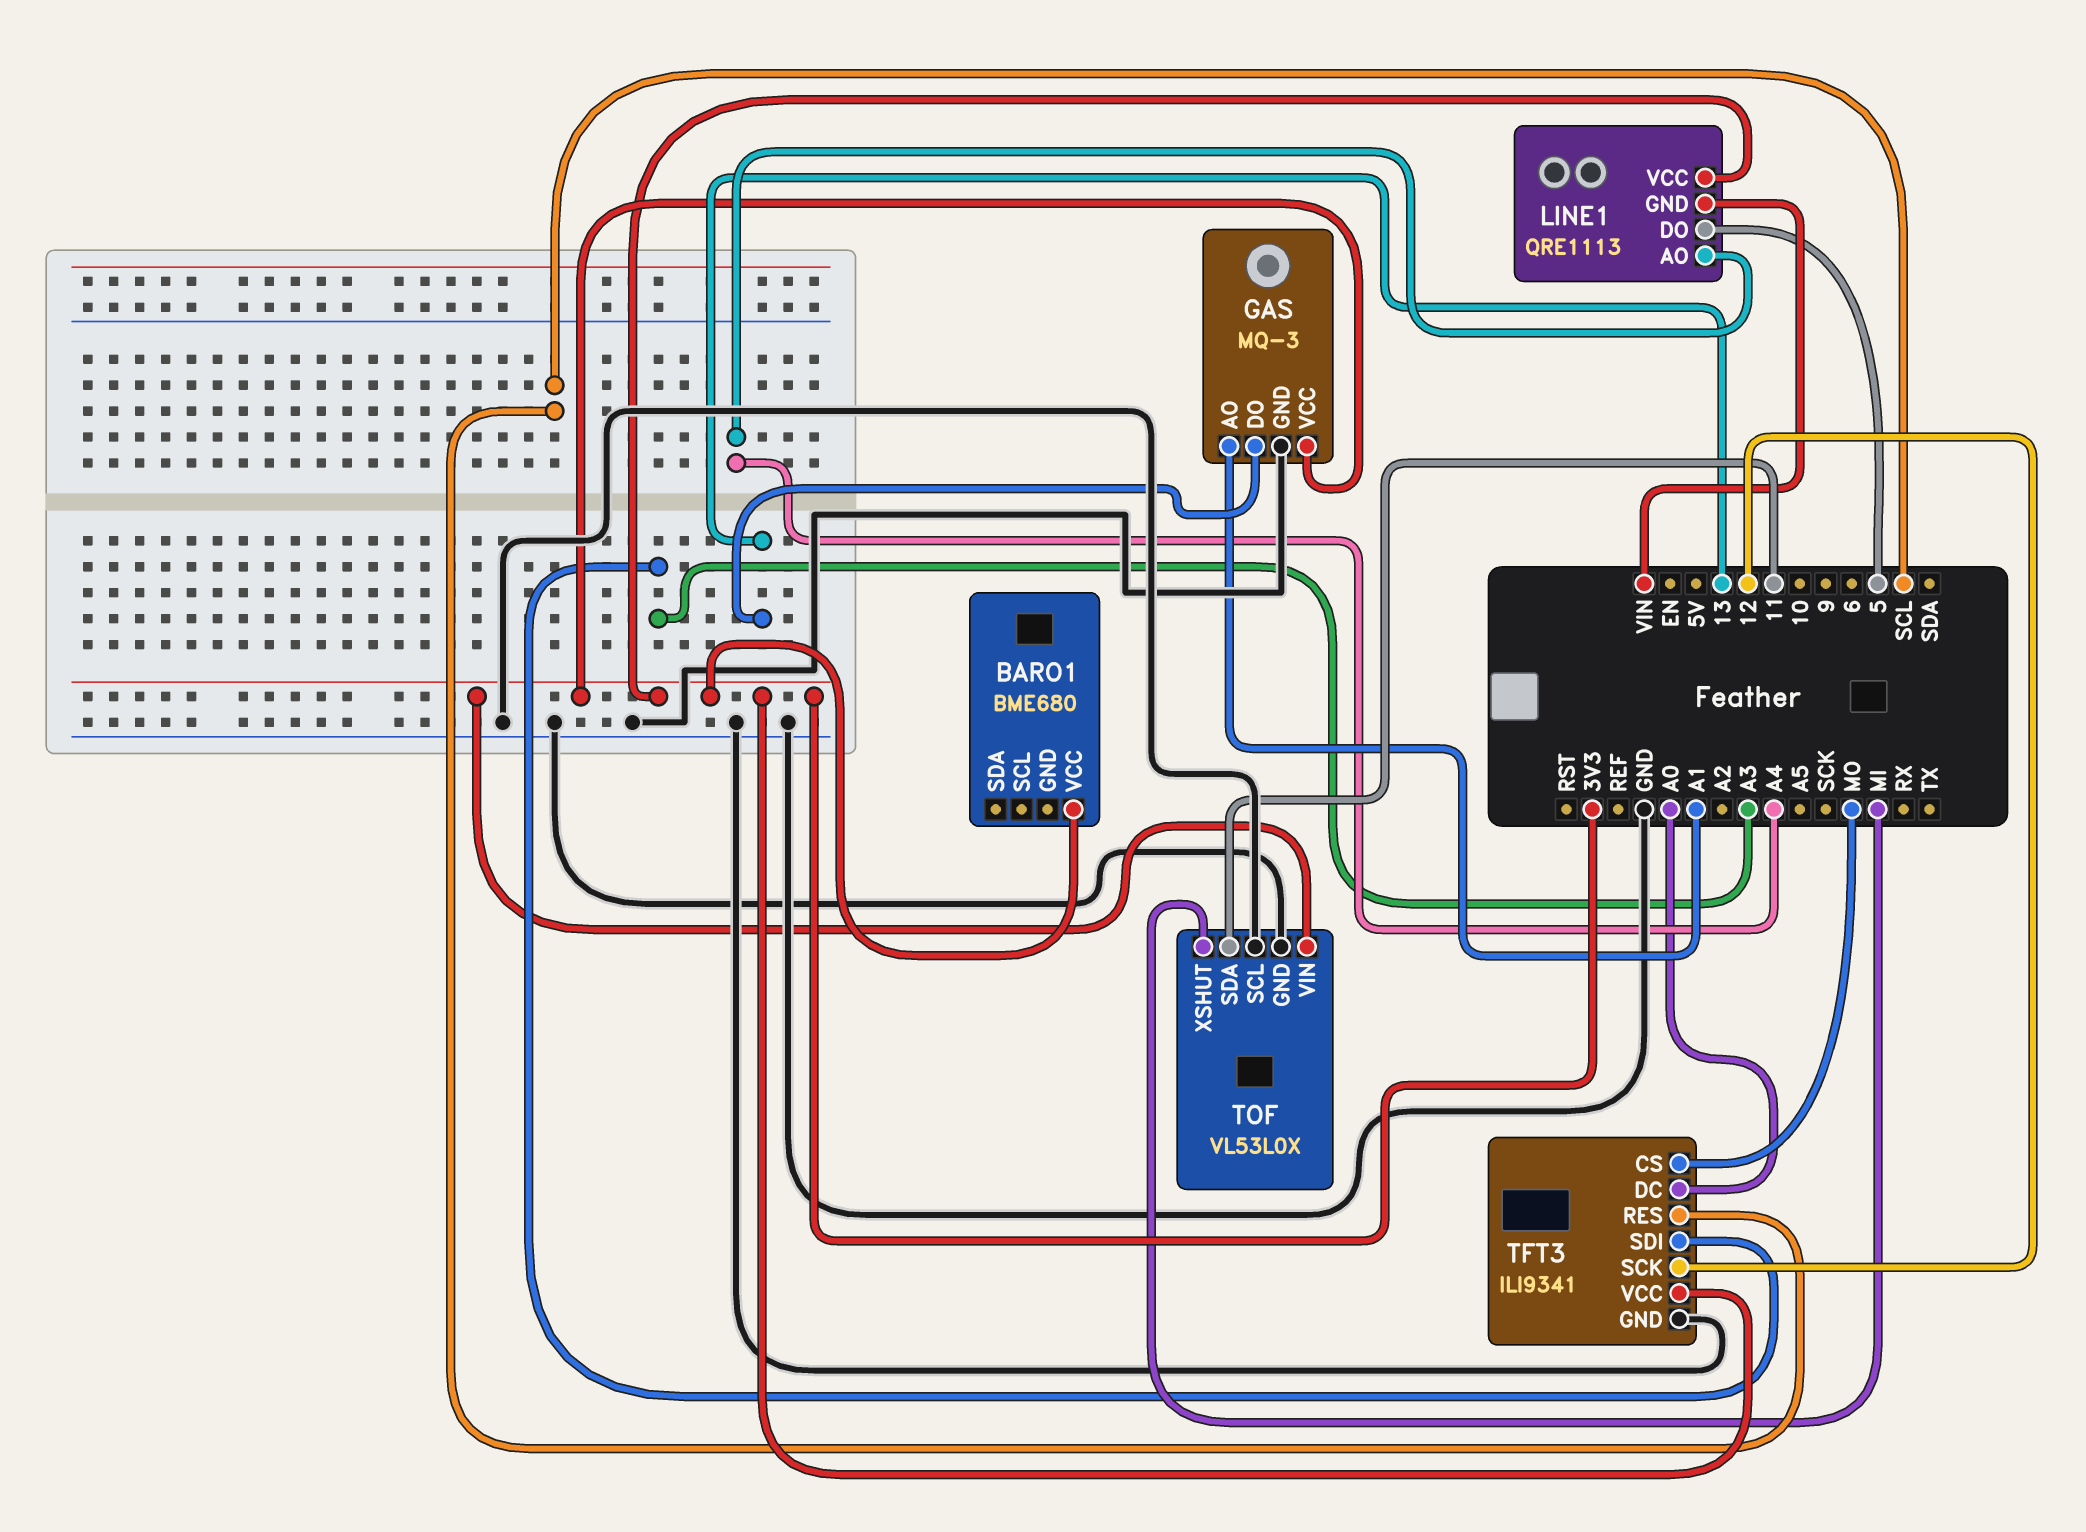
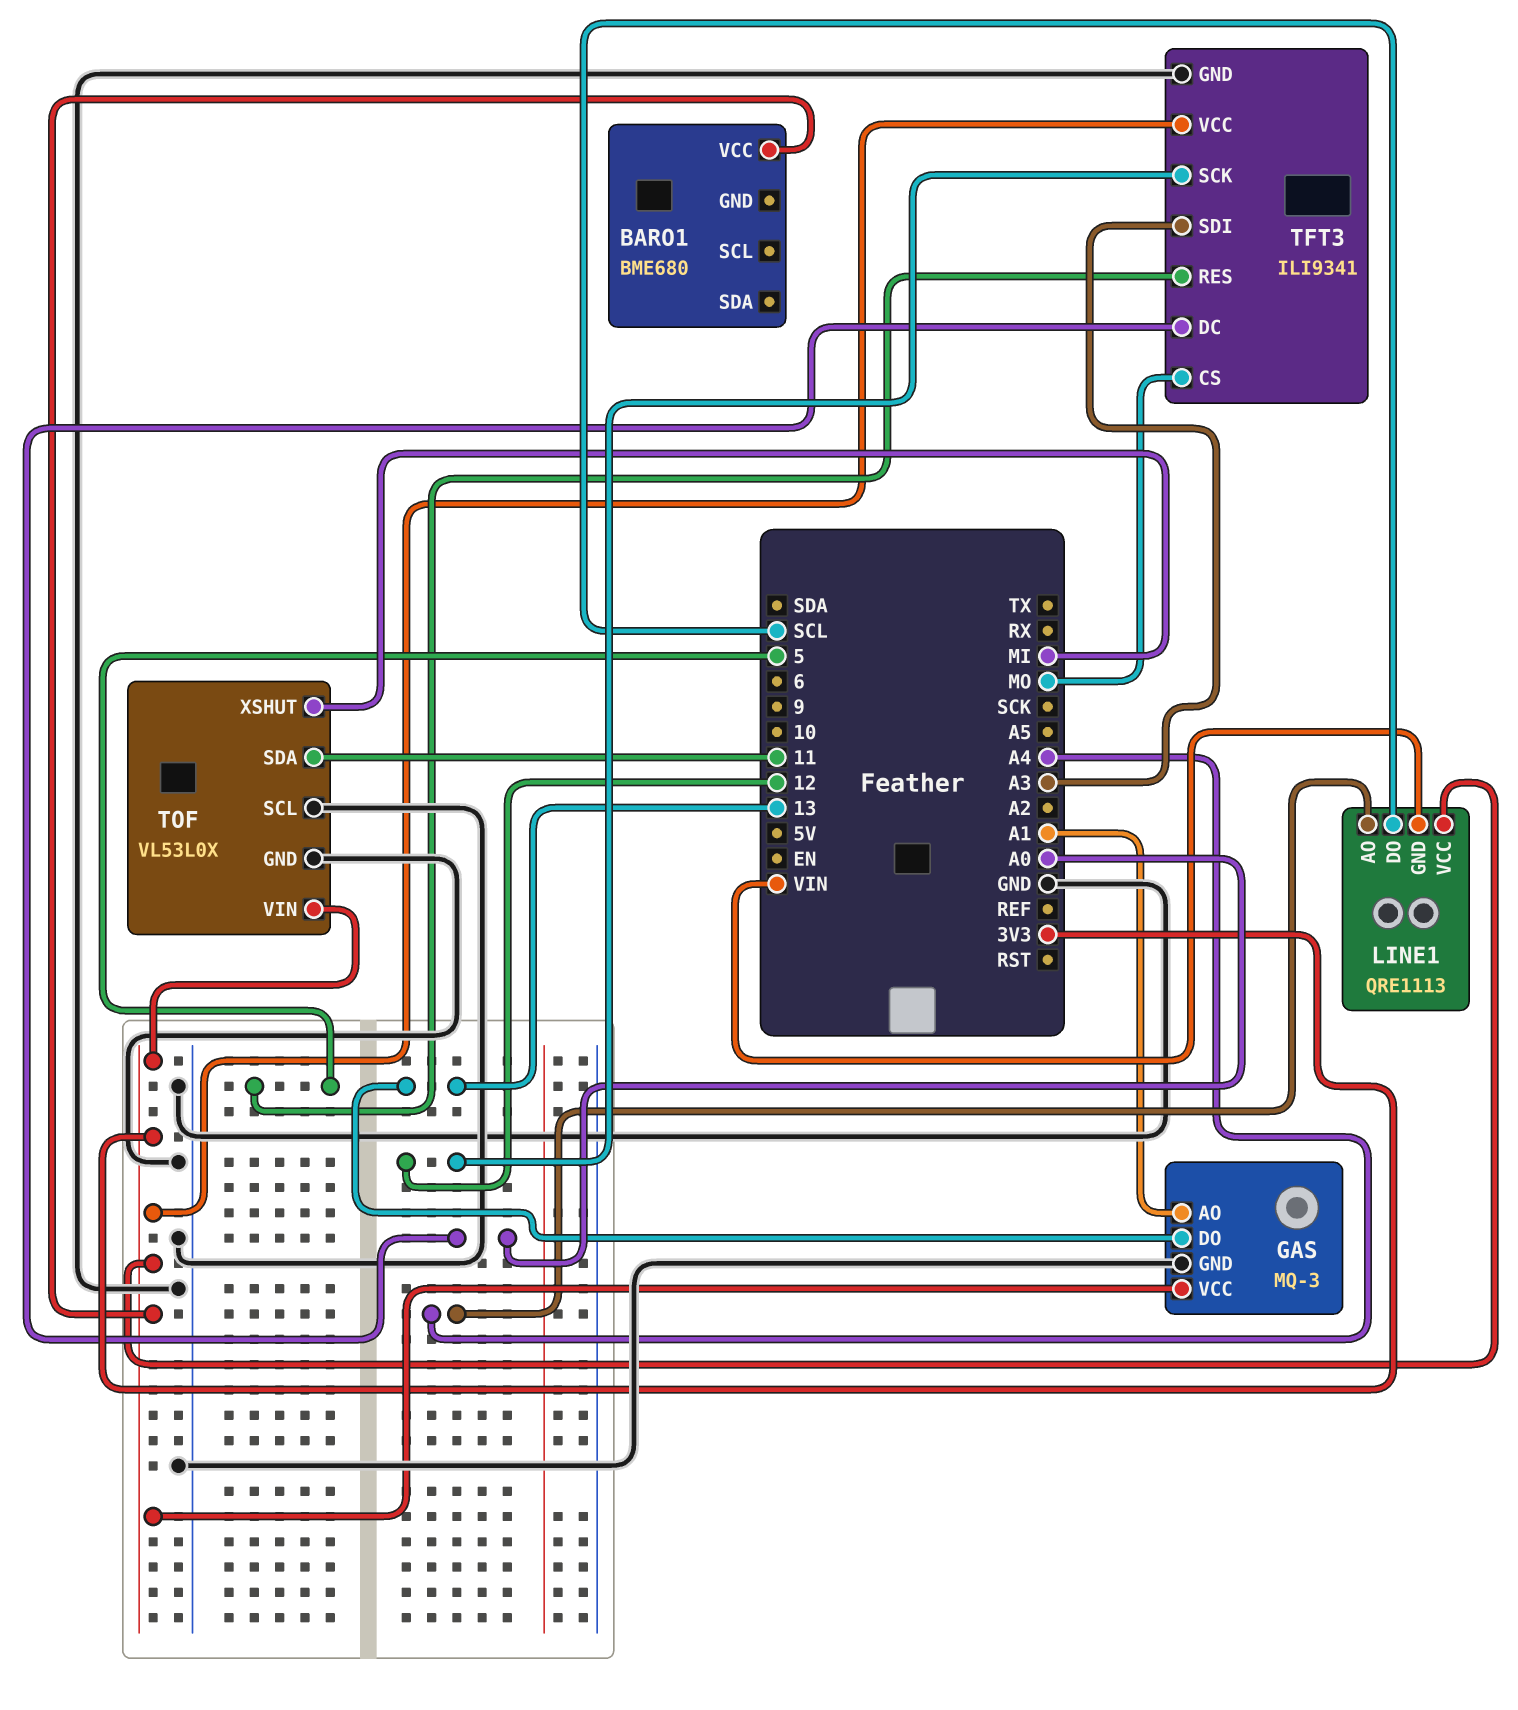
LINE1 pin DO: 5 -> SCL
TFT3 pin RES: SCL -> 5

